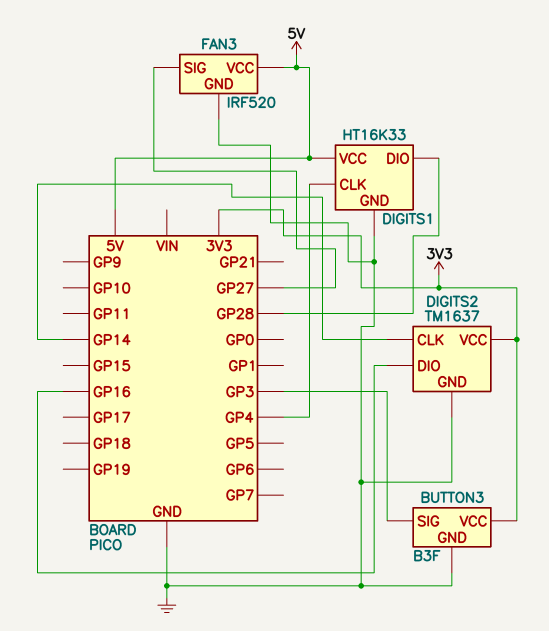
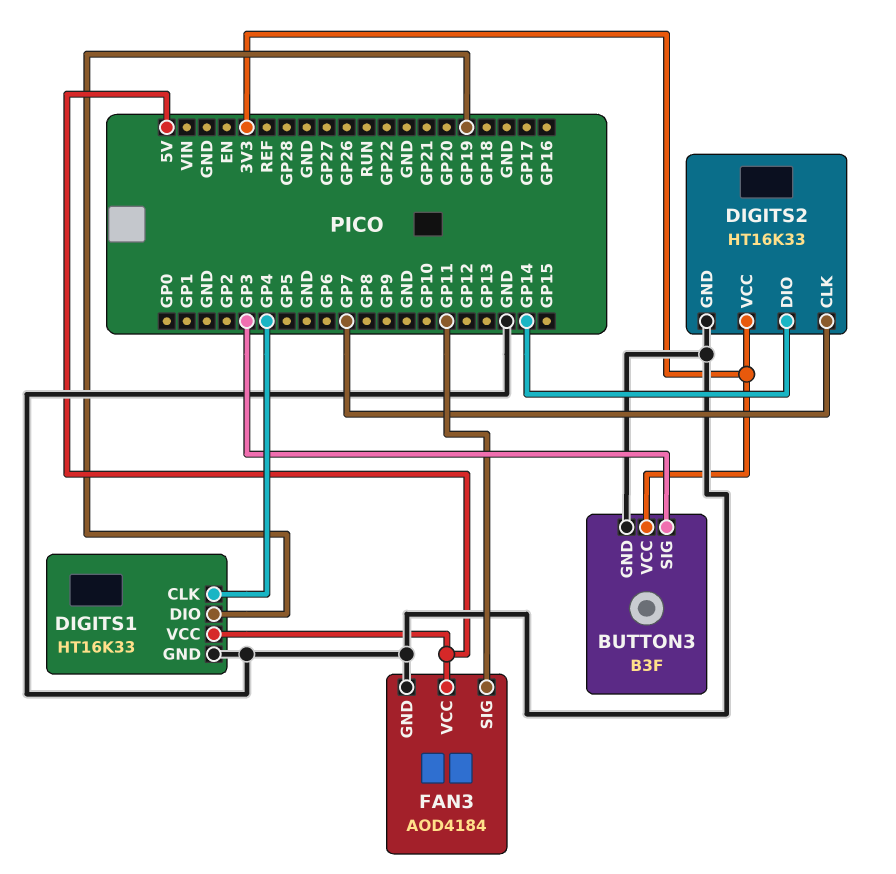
DIGITS1 pin DIO: GP28 -> GP19
DIGITS2: TM1637 -> HT16K33
DIGITS2 pin CLK: GP14 -> GP7
DIGITS2 pin DIO: GP16 -> GP14
FAN3: IRF520 -> AOD4184
FAN3 pin SIG: GP27 -> GP11

